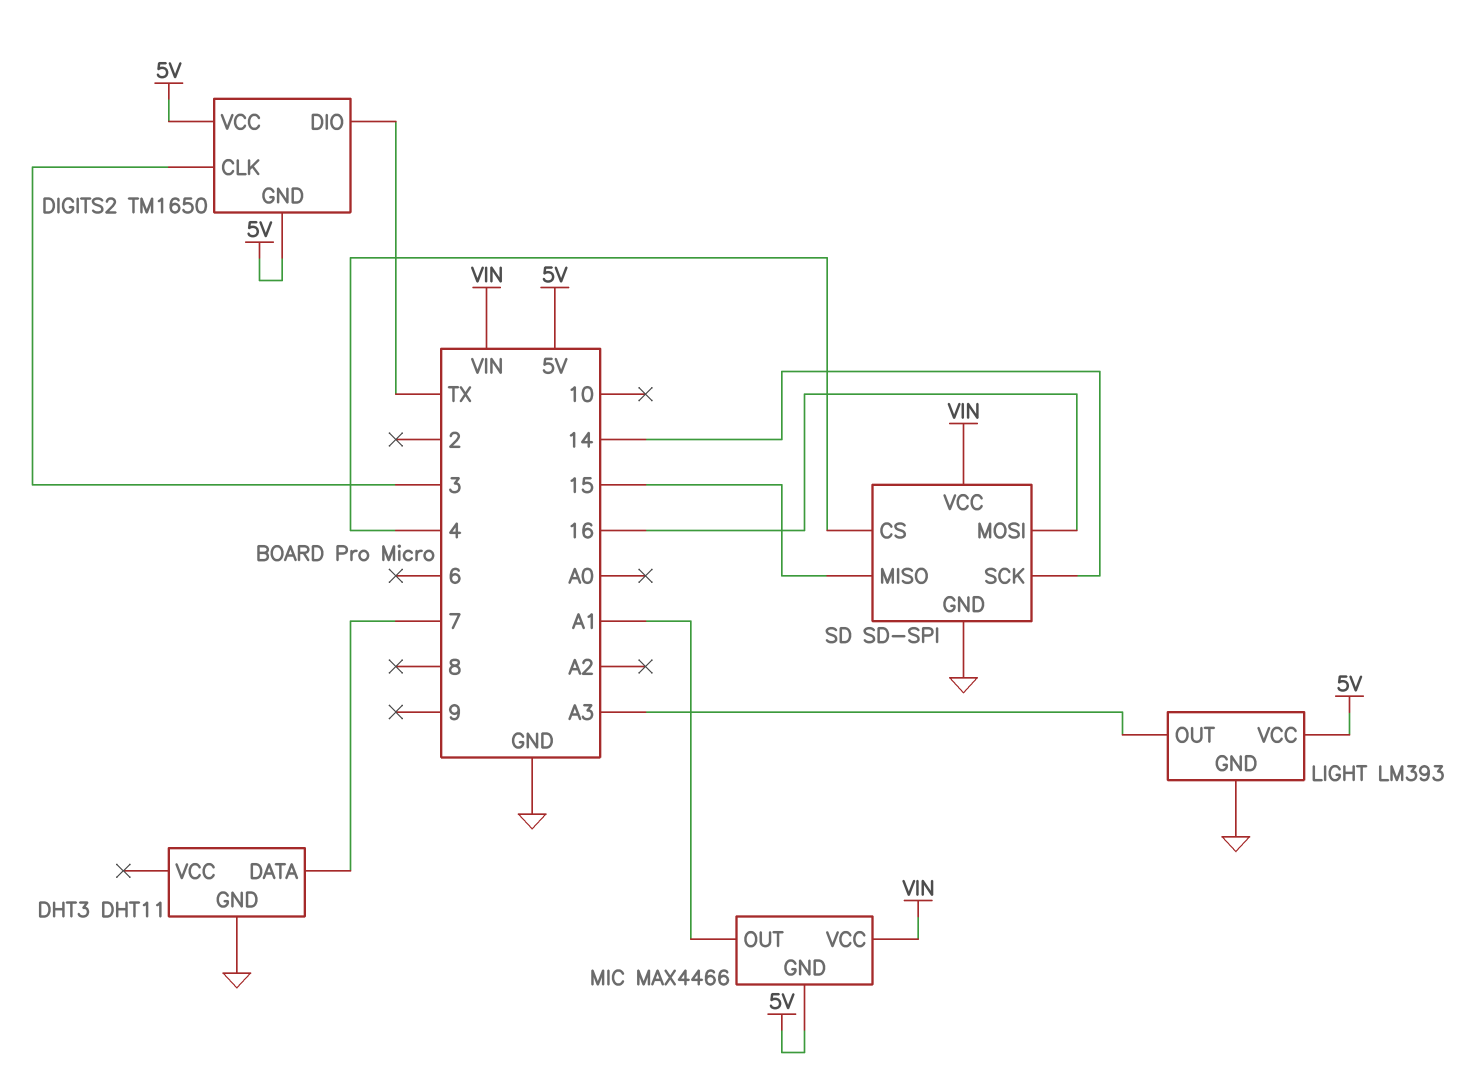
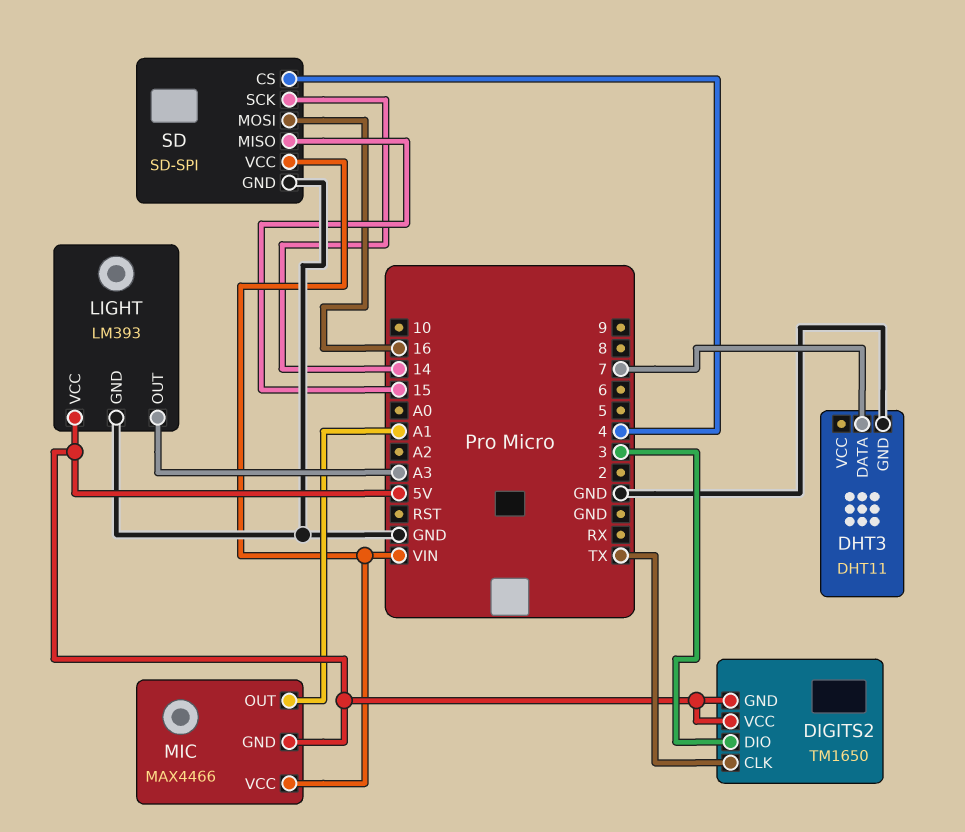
DIGITS2 pin CLK: 3 -> TX
DIGITS2 pin DIO: TX -> 3

